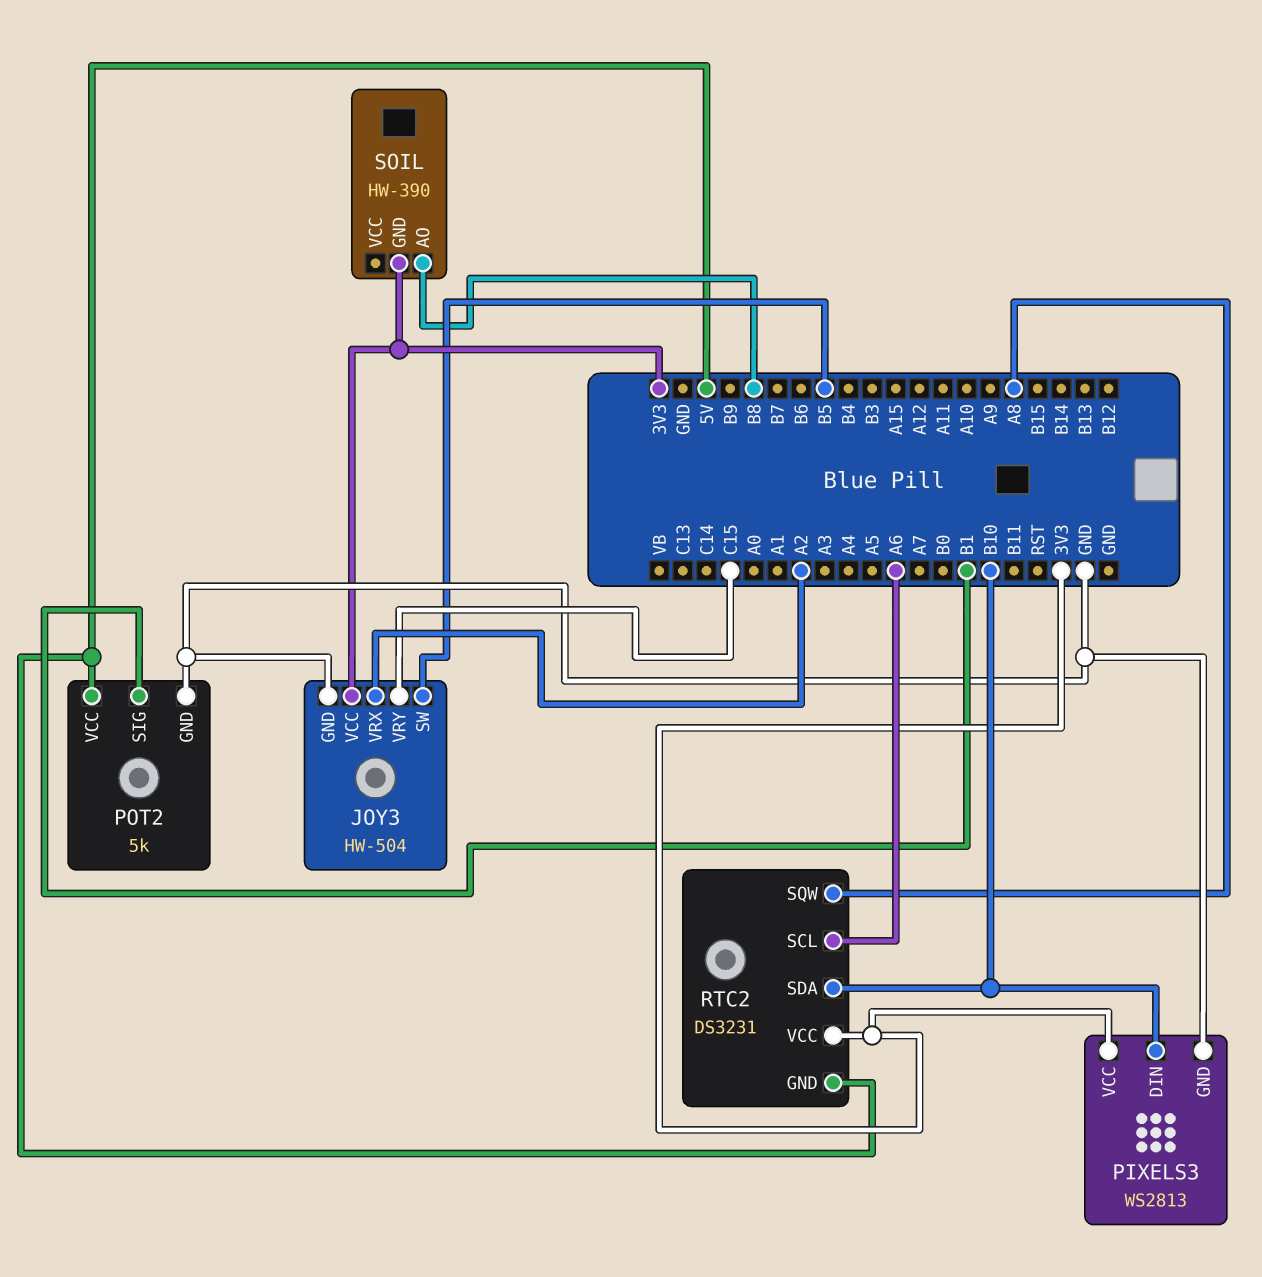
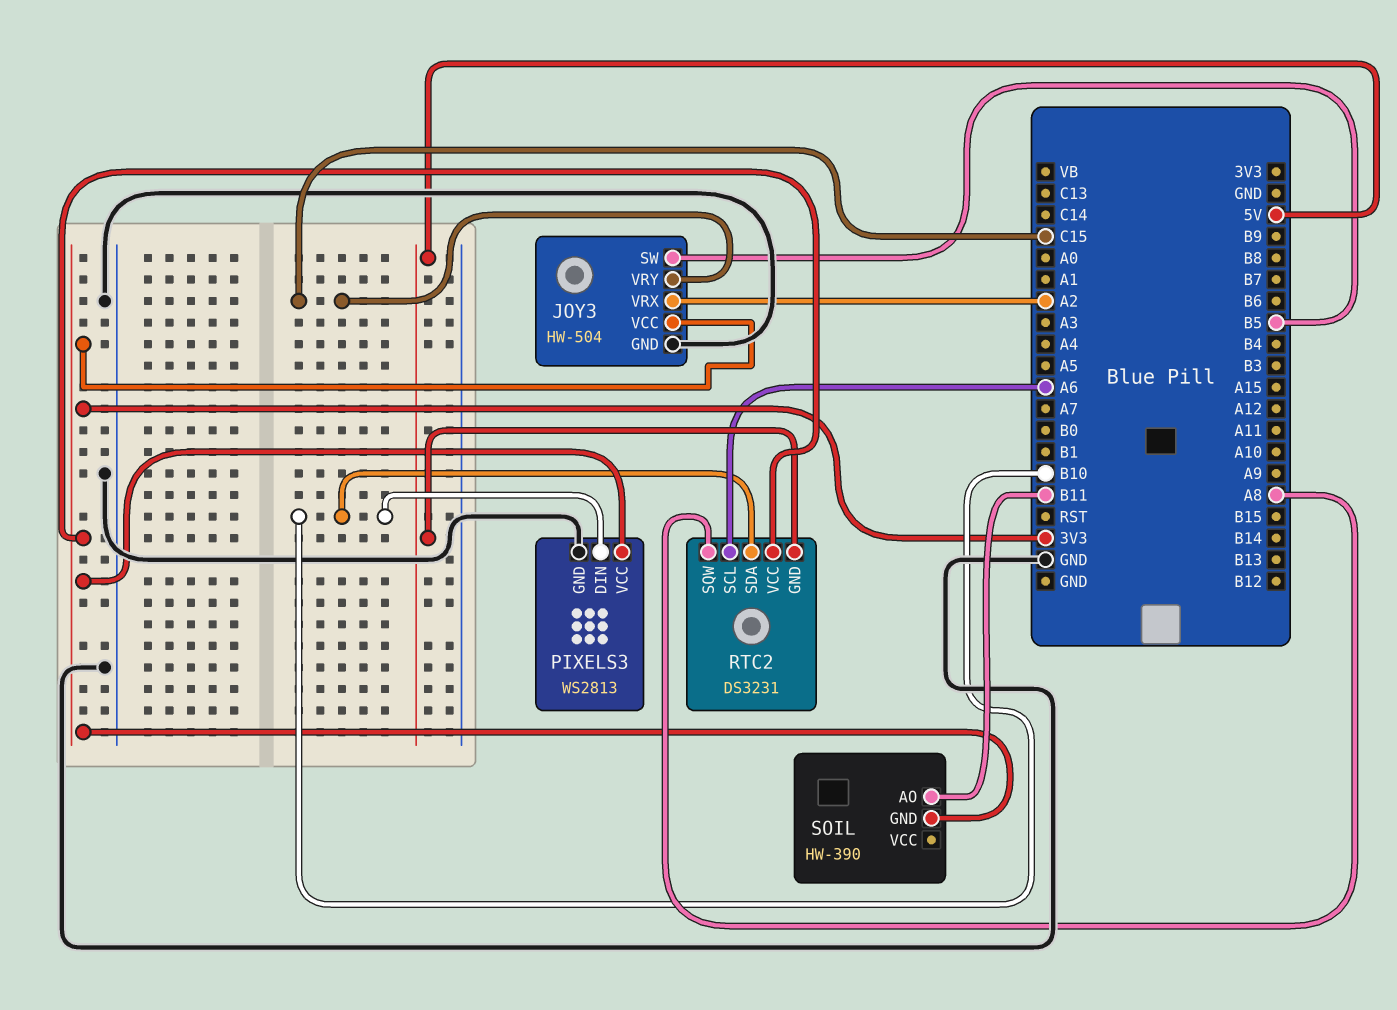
POT2: 5k -> none
POT2 pin GND: GND -> none
POT2 pin SIG: B1 -> none
POT2 pin VCC: 5V -> none
SOIL pin AO: B8 -> B11

